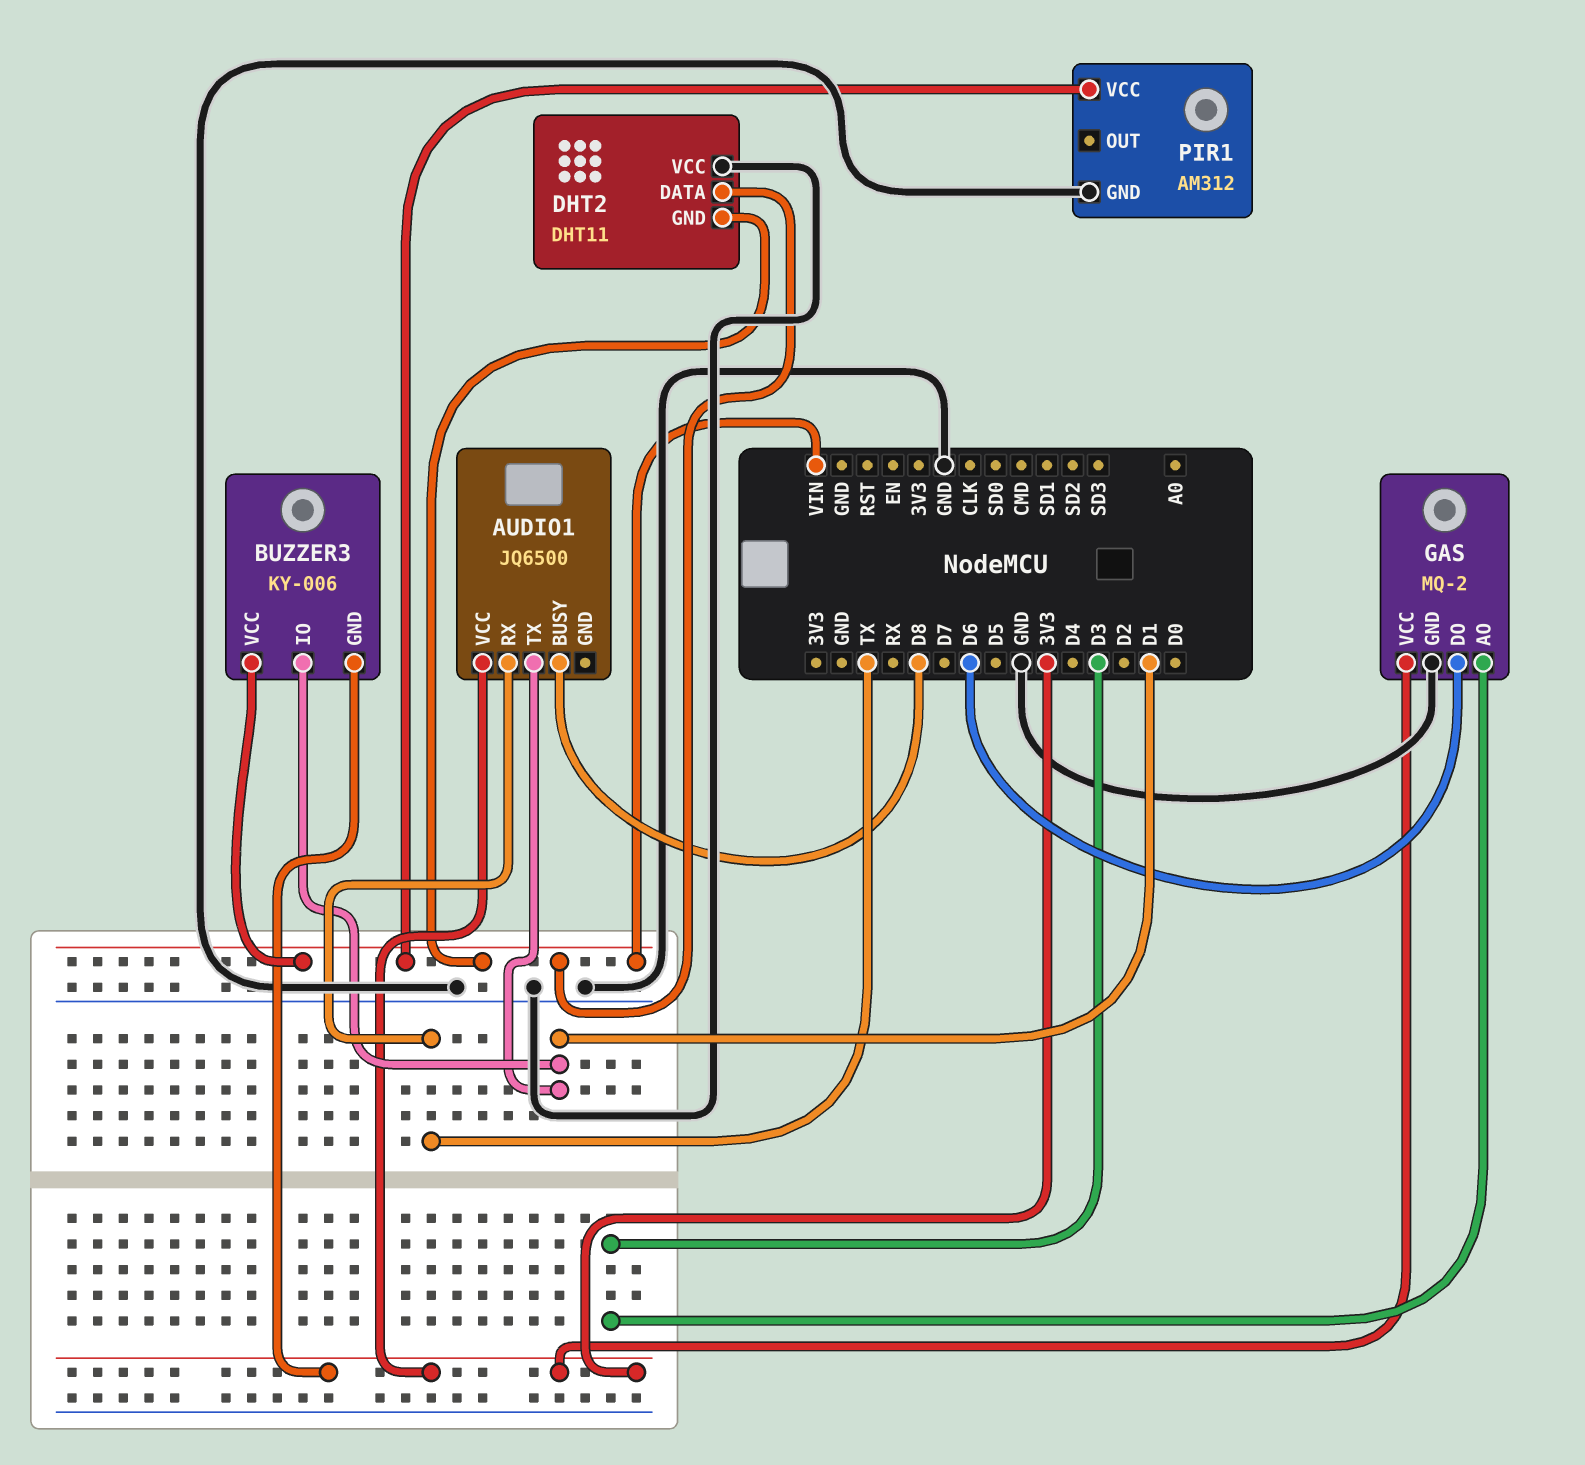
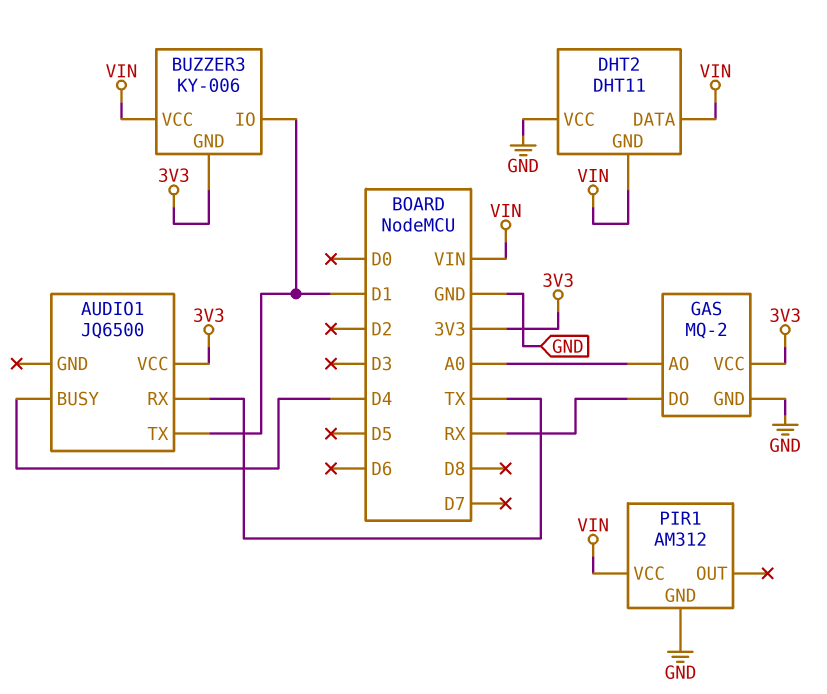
AUDIO1 pin BUSY: D8 -> D4
GAS pin AO: D3 -> A0
GAS pin DO: D6 -> RX

